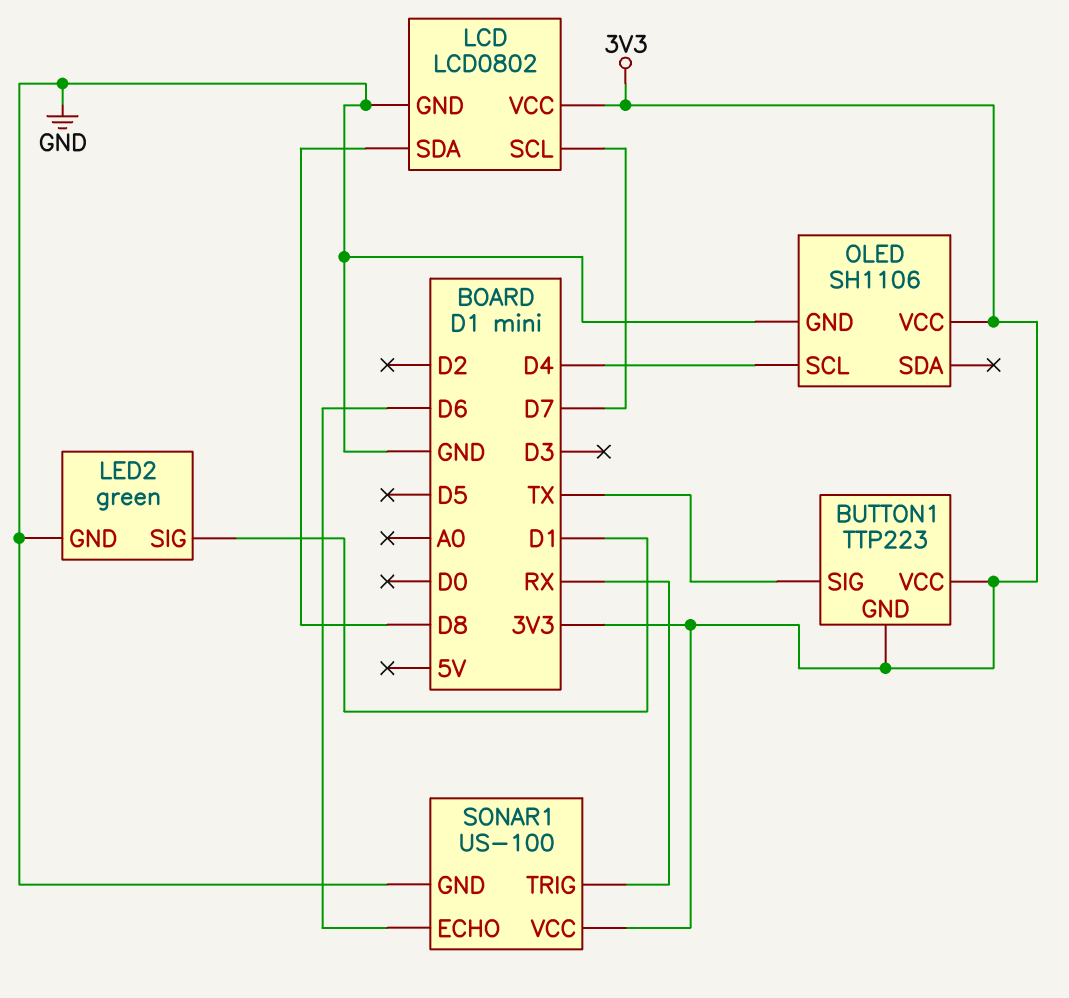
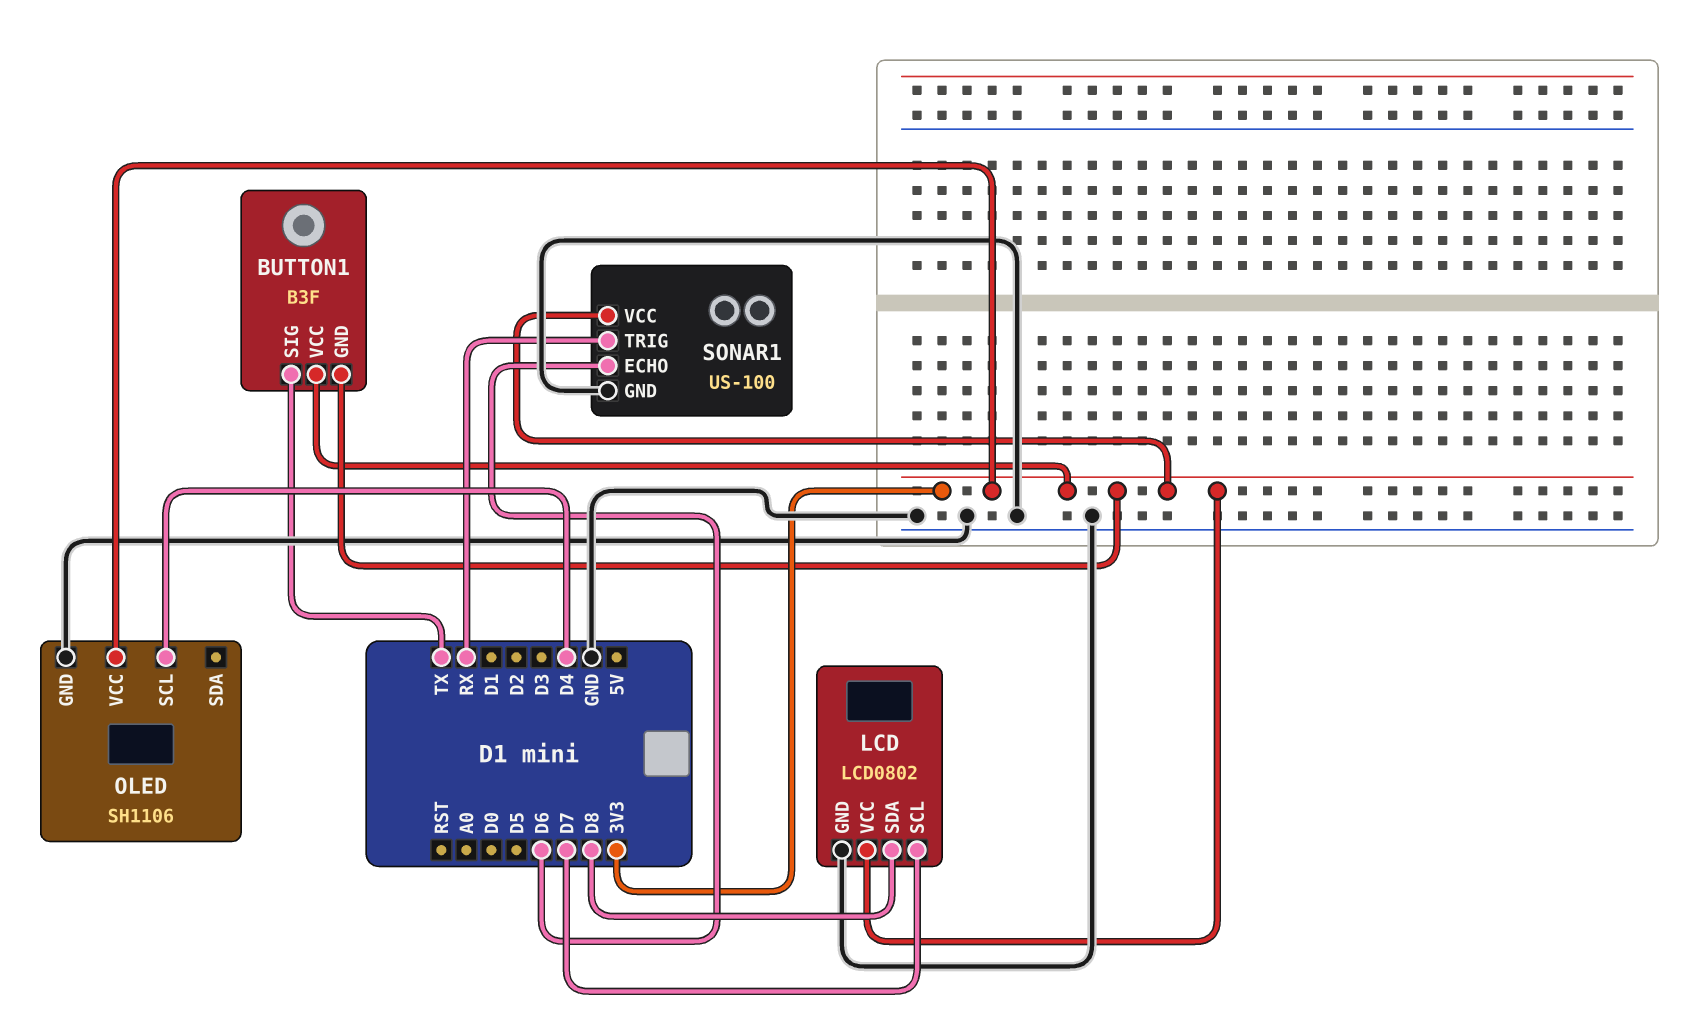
BUTTON1: TTP223 -> B3F
LED2: green -> none
LED2 pin GND: GND -> none
LED2 pin SIG: D1 -> none

